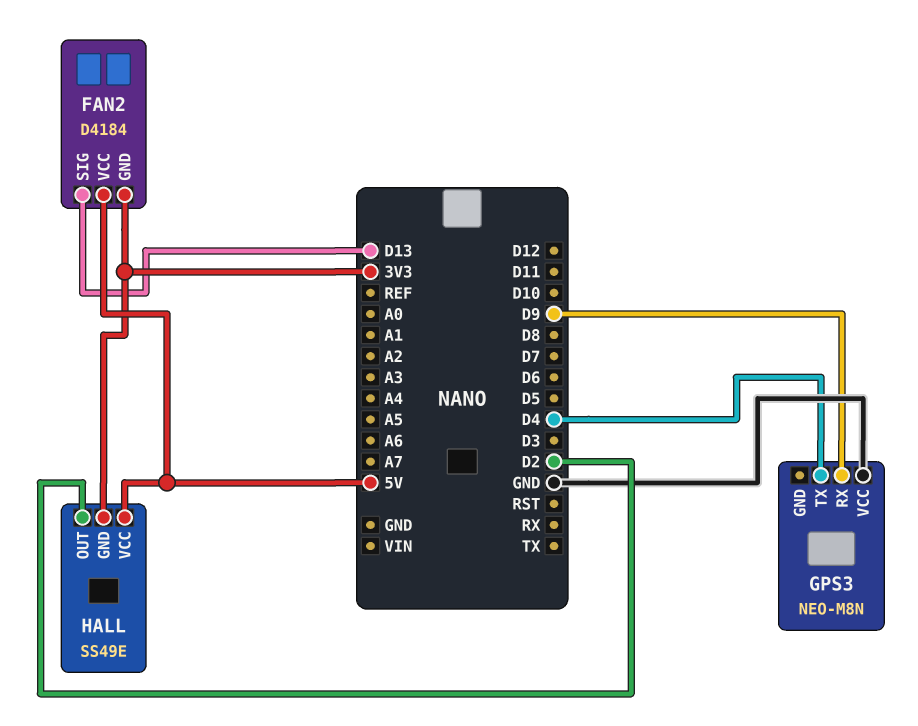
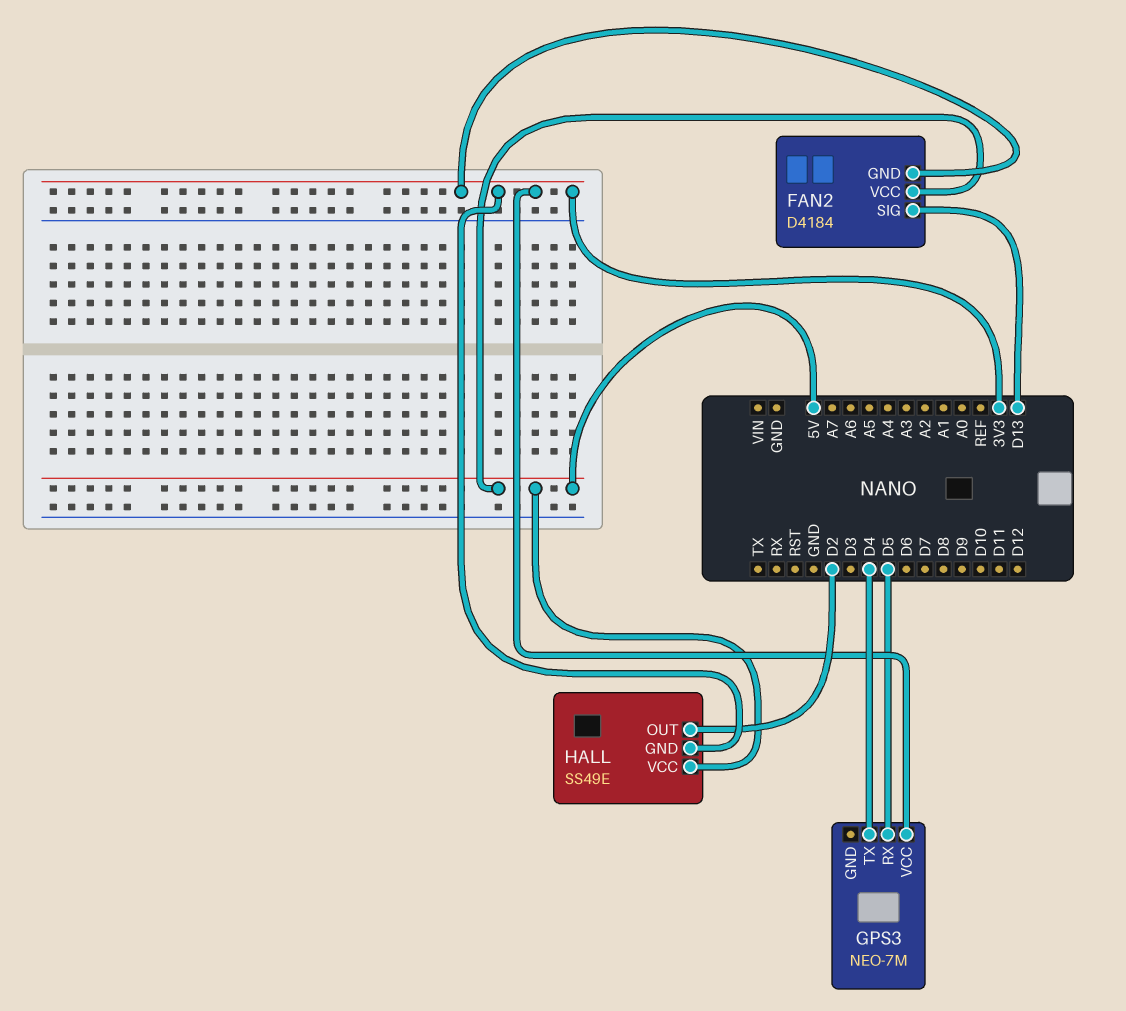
GPS3: NEO-M8N -> NEO-7M
GPS3 pin RX: D9 -> D5
GPS3 pin VCC: GND -> 3V3

